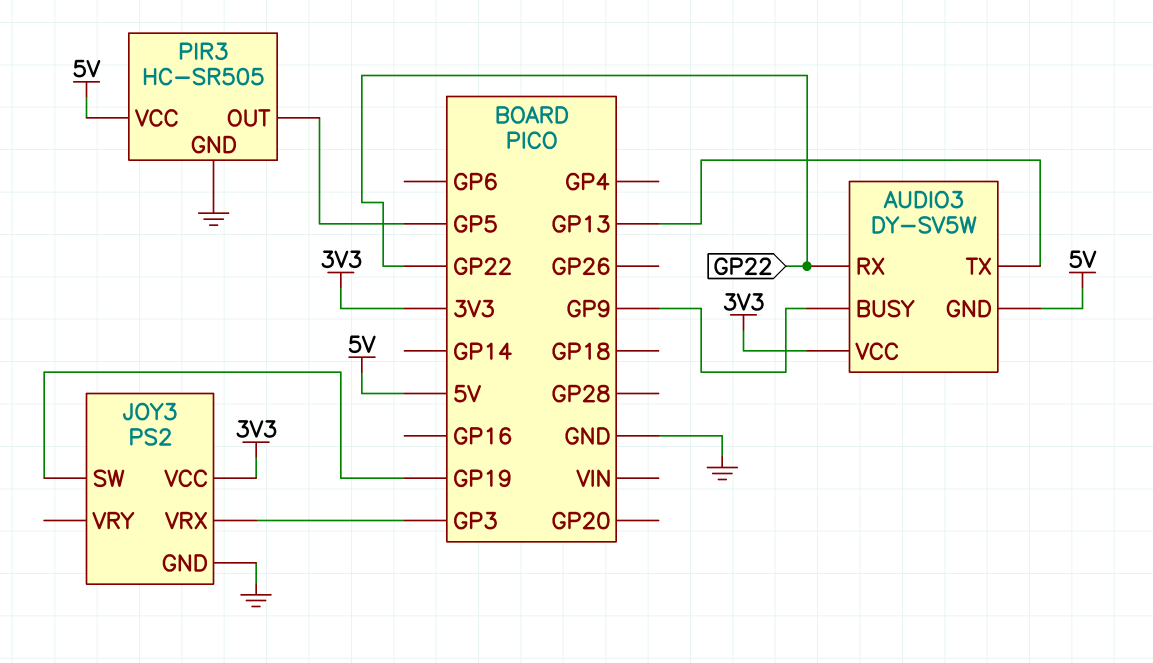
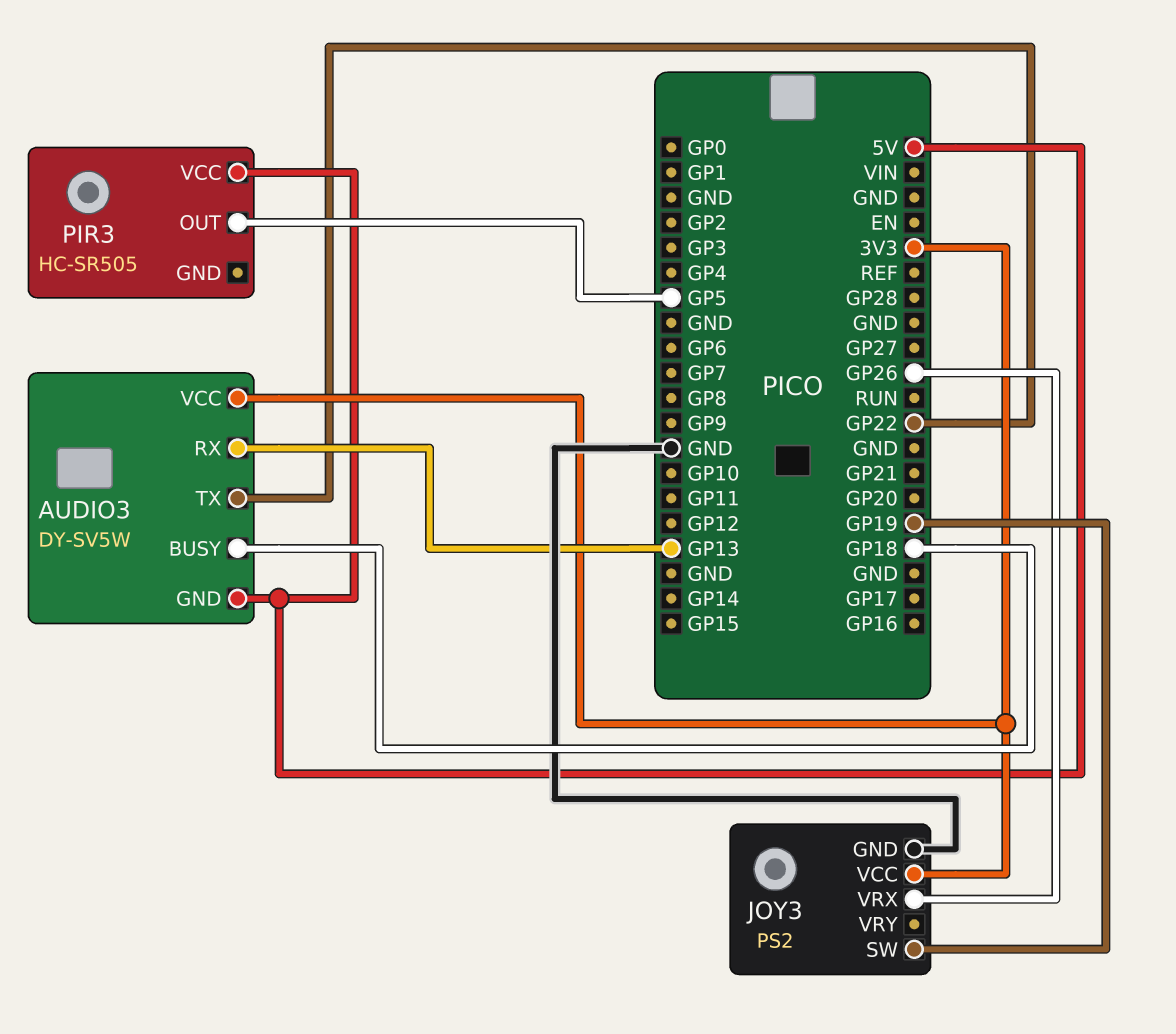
AUDIO3 pin BUSY: GP9 -> GP18
AUDIO3 pin RX: GP22 -> GP13
AUDIO3 pin TX: GP13 -> GP22
JOY3 pin VRX: GP3 -> GP26
PIR3 pin GND: GND -> none

